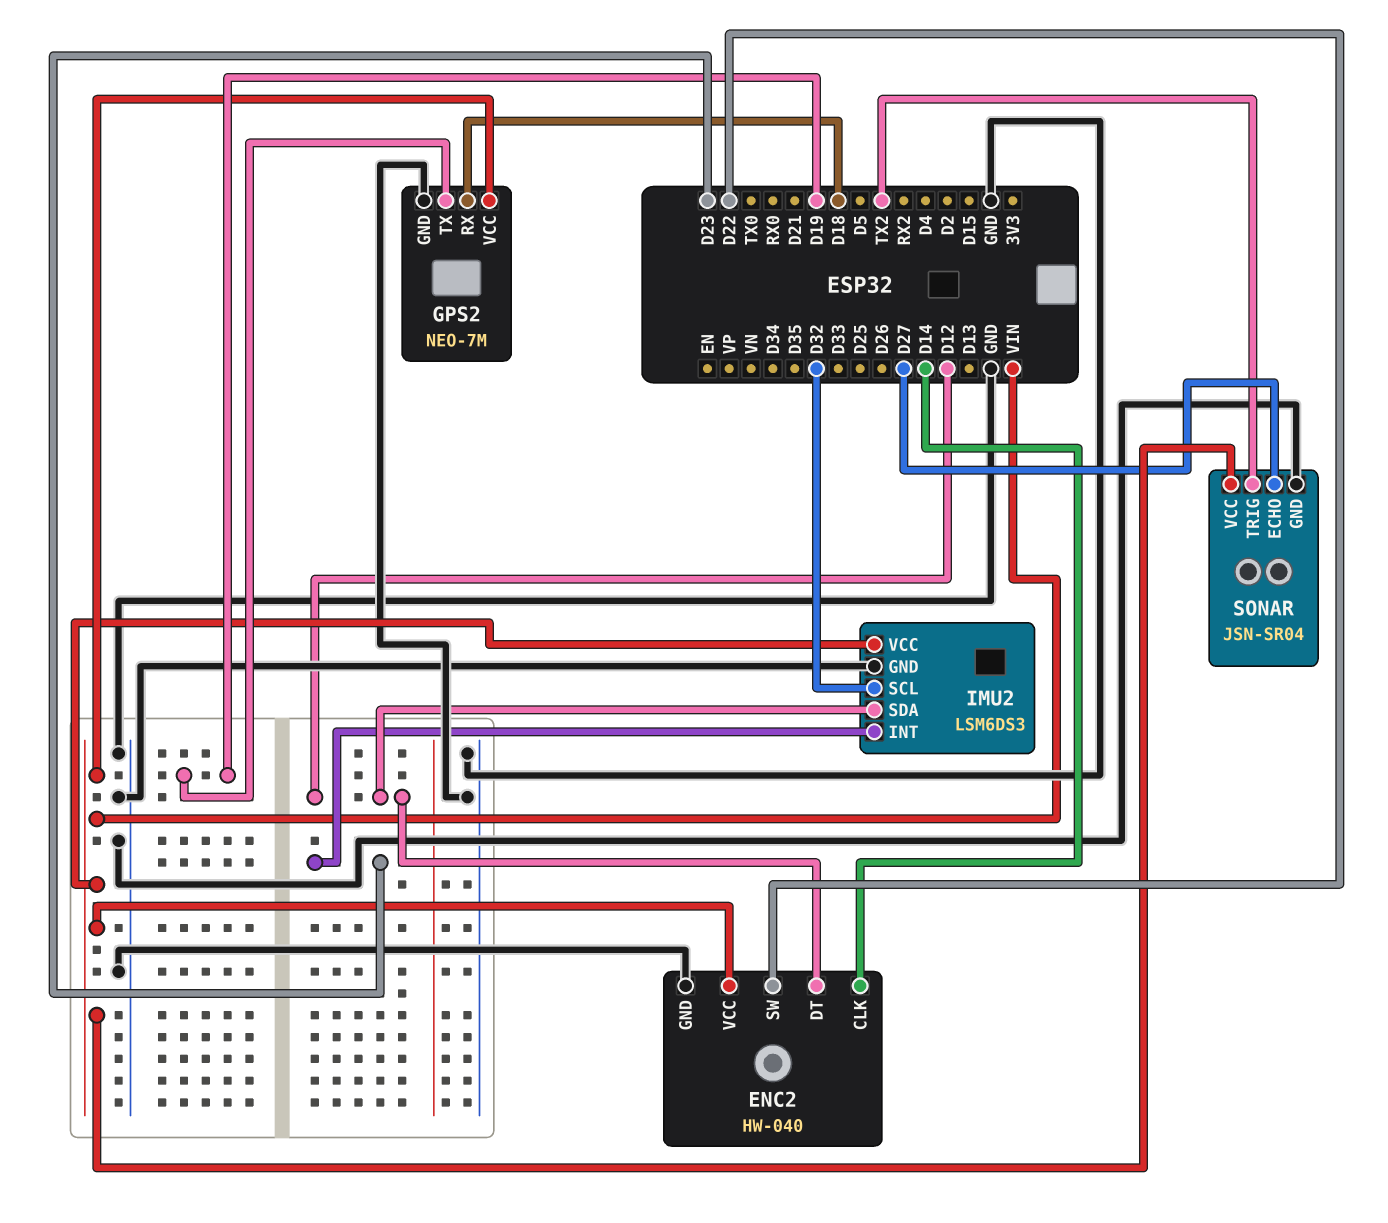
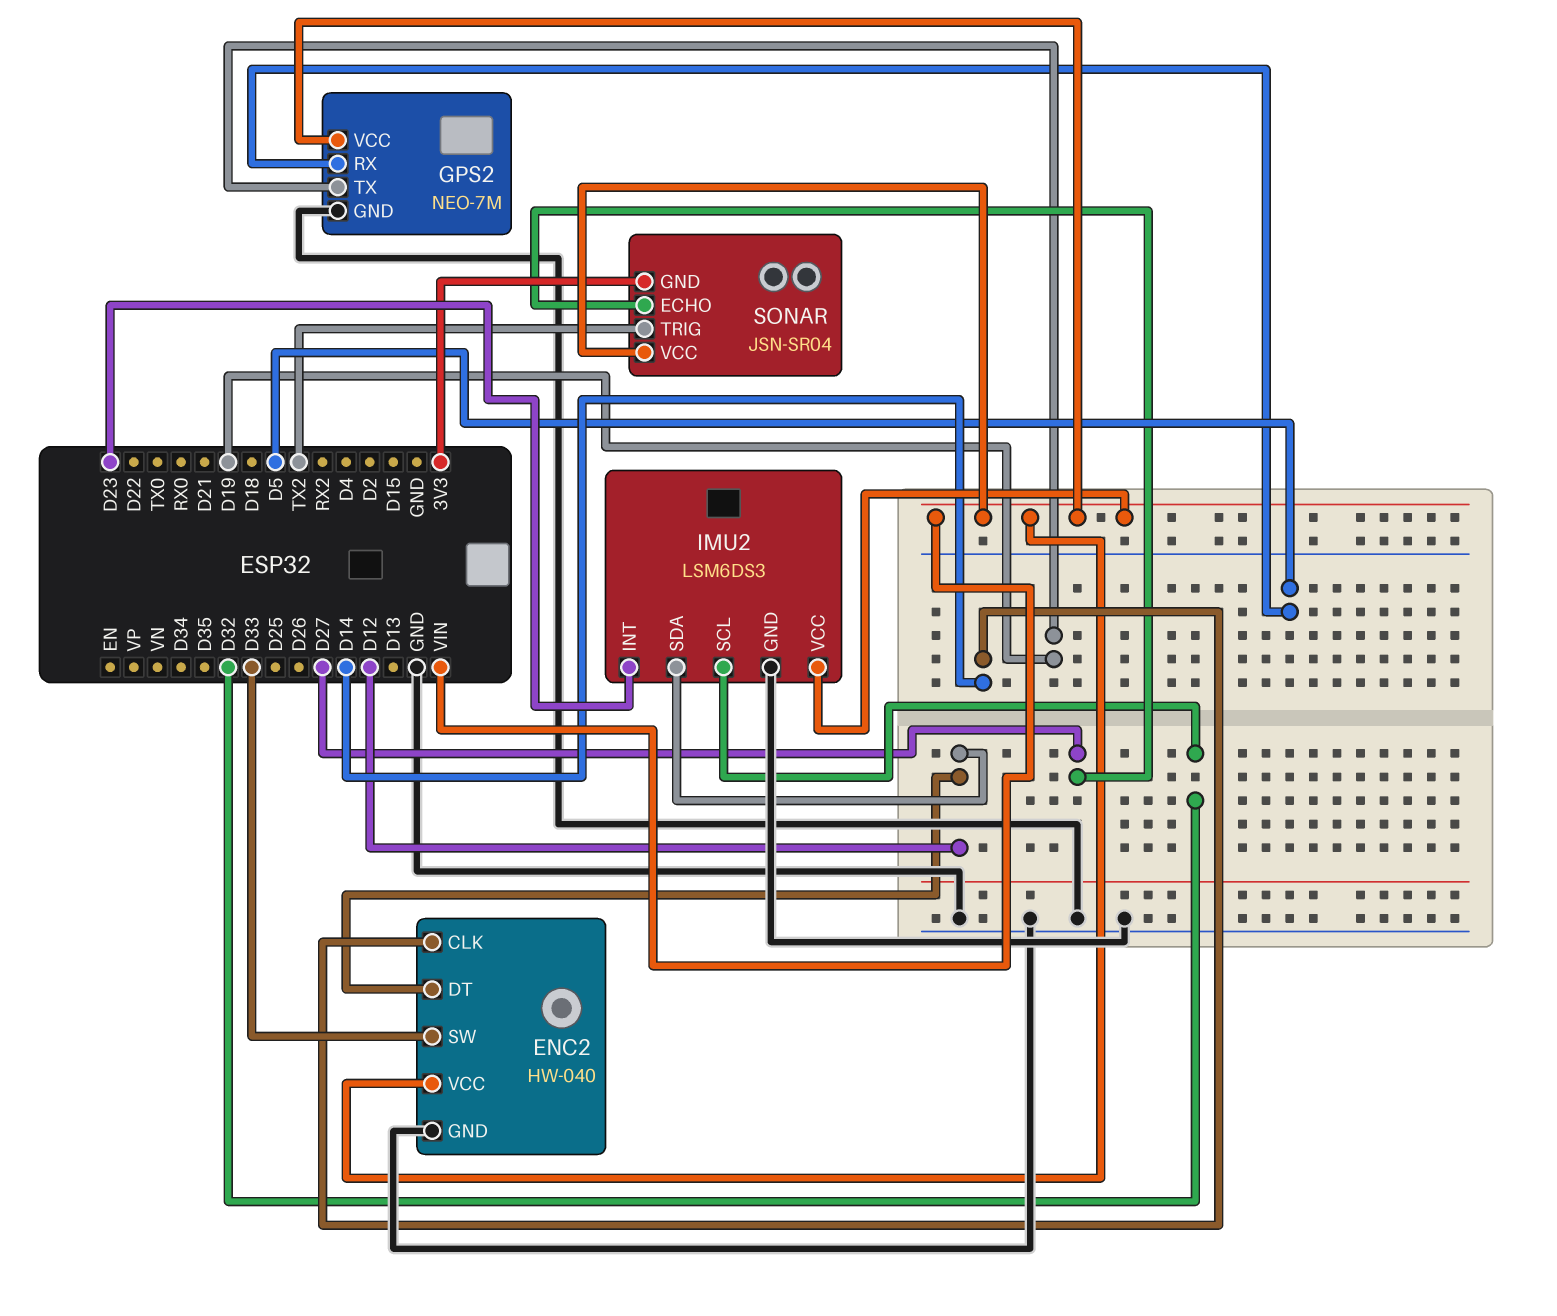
ENC2 pin SW: D22 -> D33
GPS2 pin RX: D18 -> D5
SONAR pin GND: GND -> 3V3

